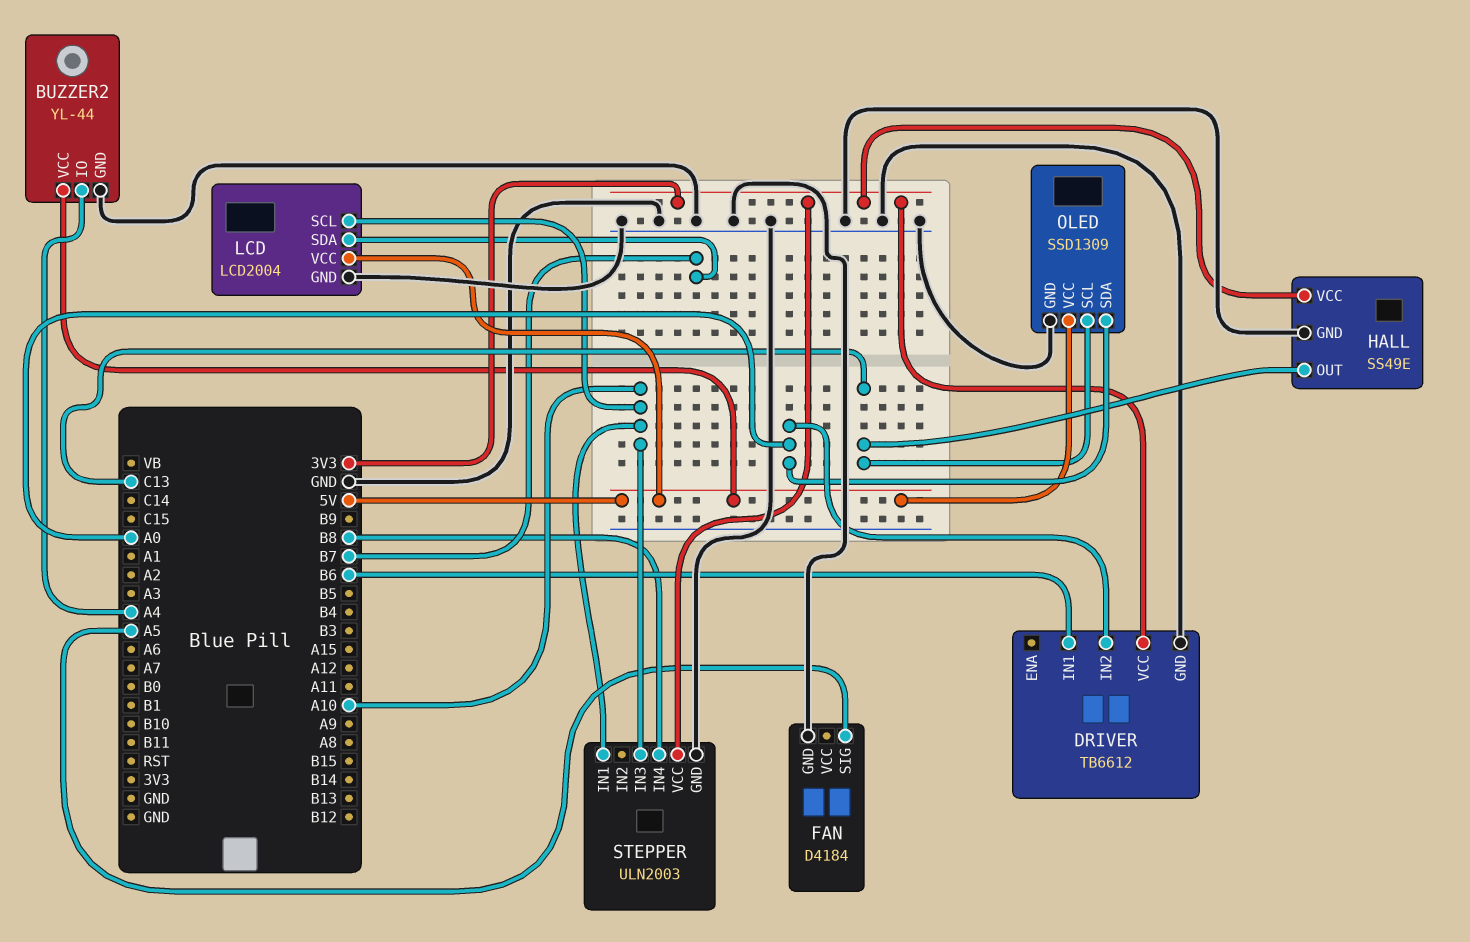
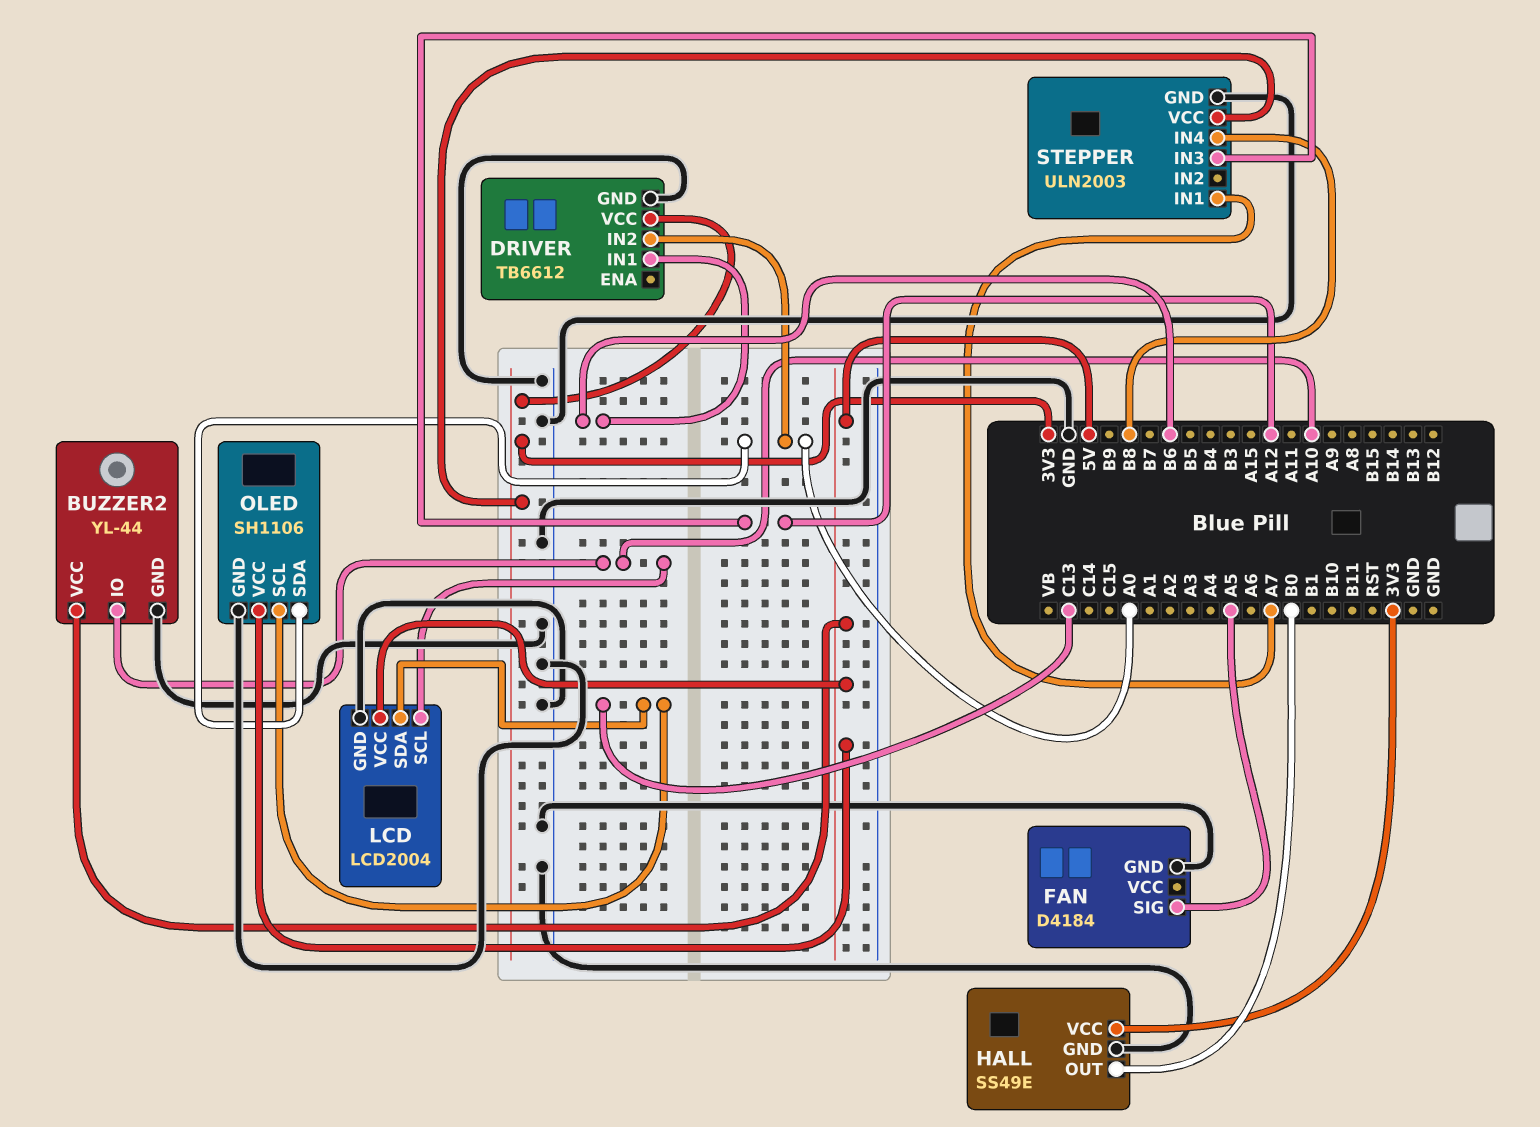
BUZZER2 pin IO: A4 -> A10
HALL pin OUT: C13 -> B0
LCD pin SDA: B7 -> C13
OLED: SSD1309 -> SH1106
STEPPER pin IN1: A10 -> A7
STEPPER pin IN3: A10 -> A12

